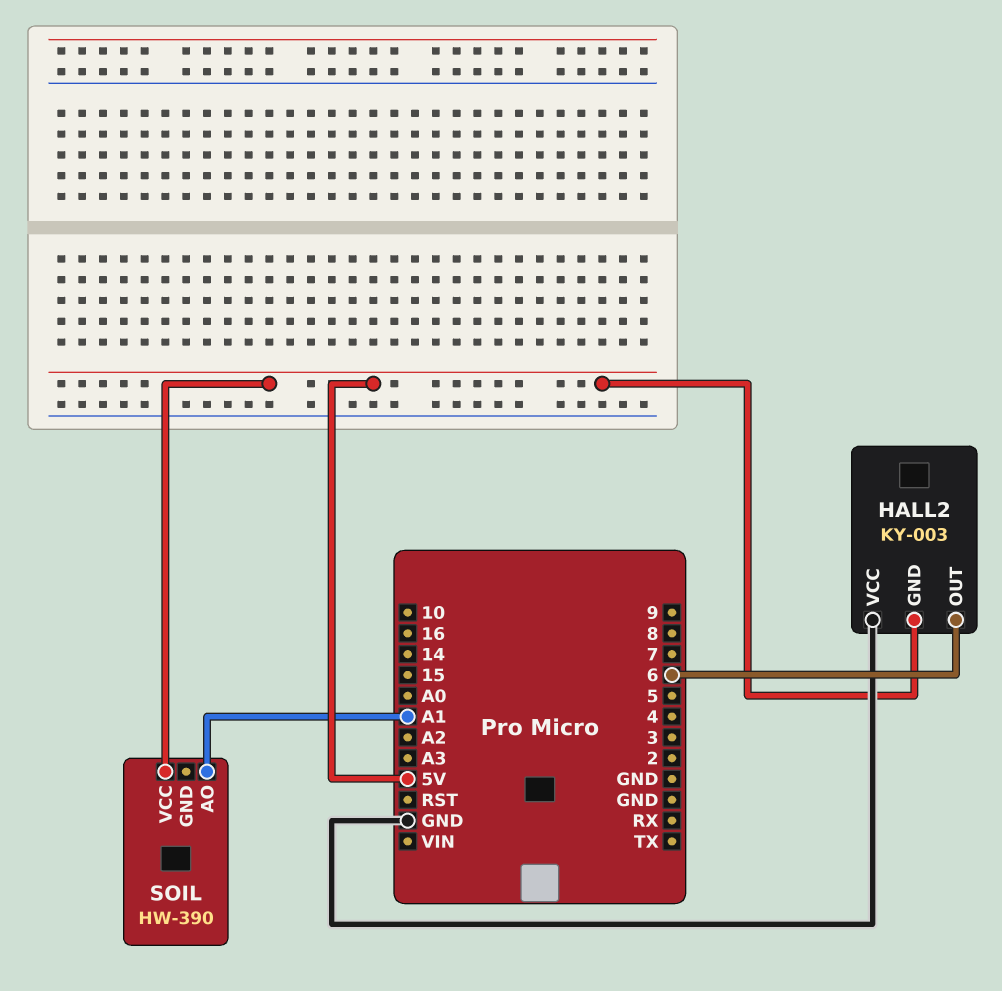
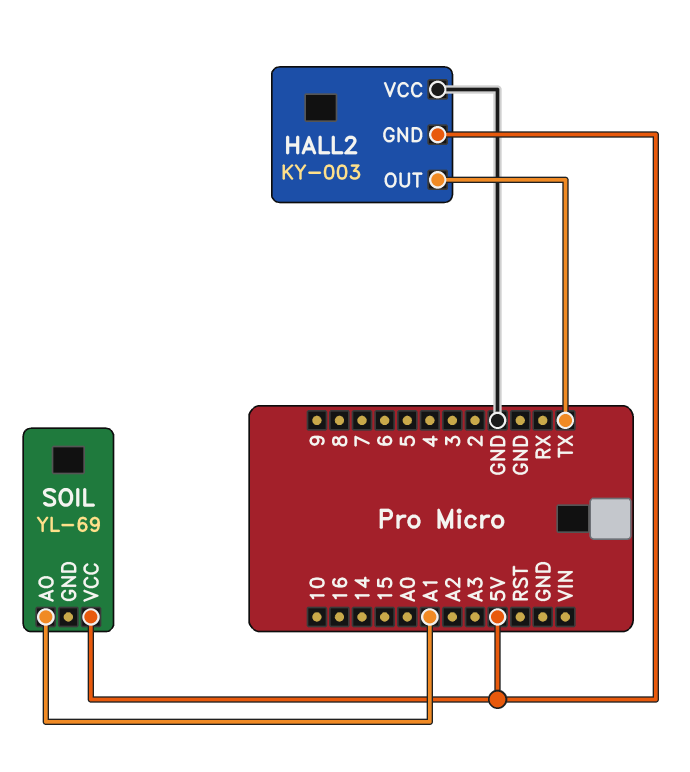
HALL2 pin OUT: 6 -> TX
SOIL: HW-390 -> YL-69

